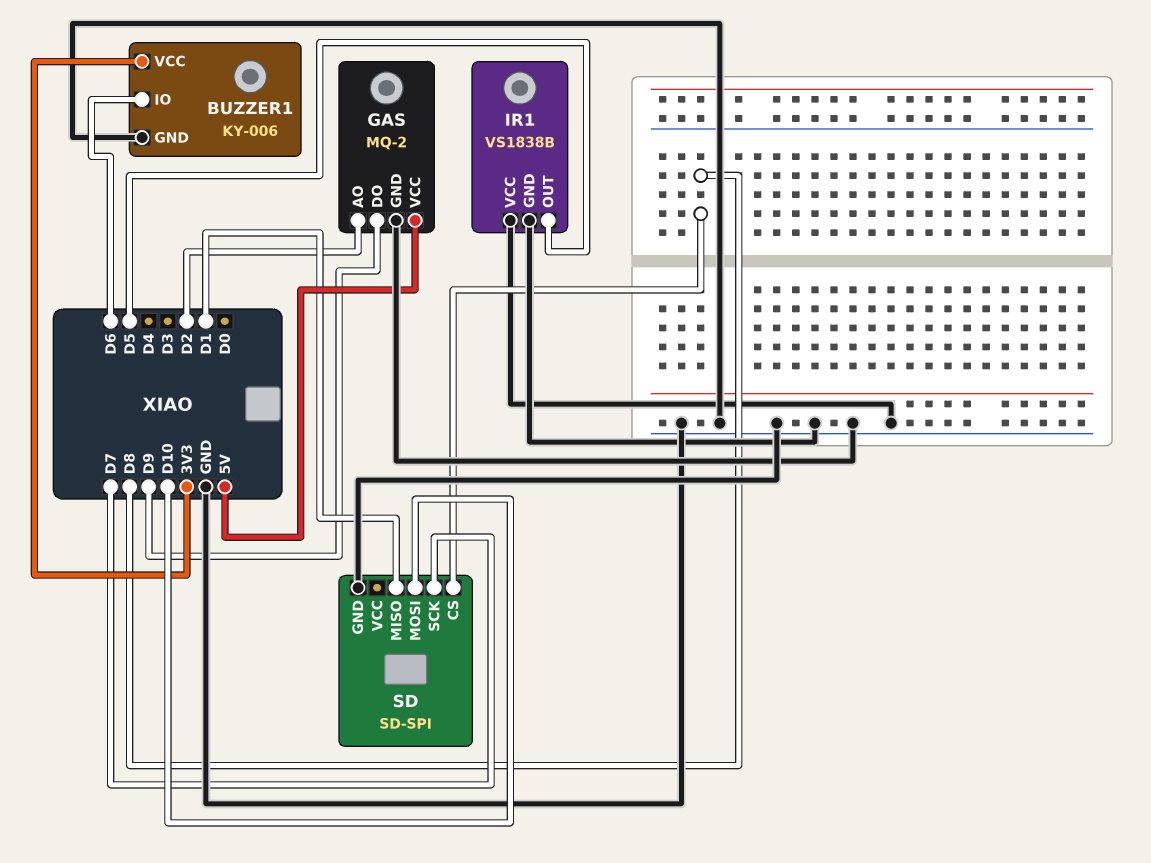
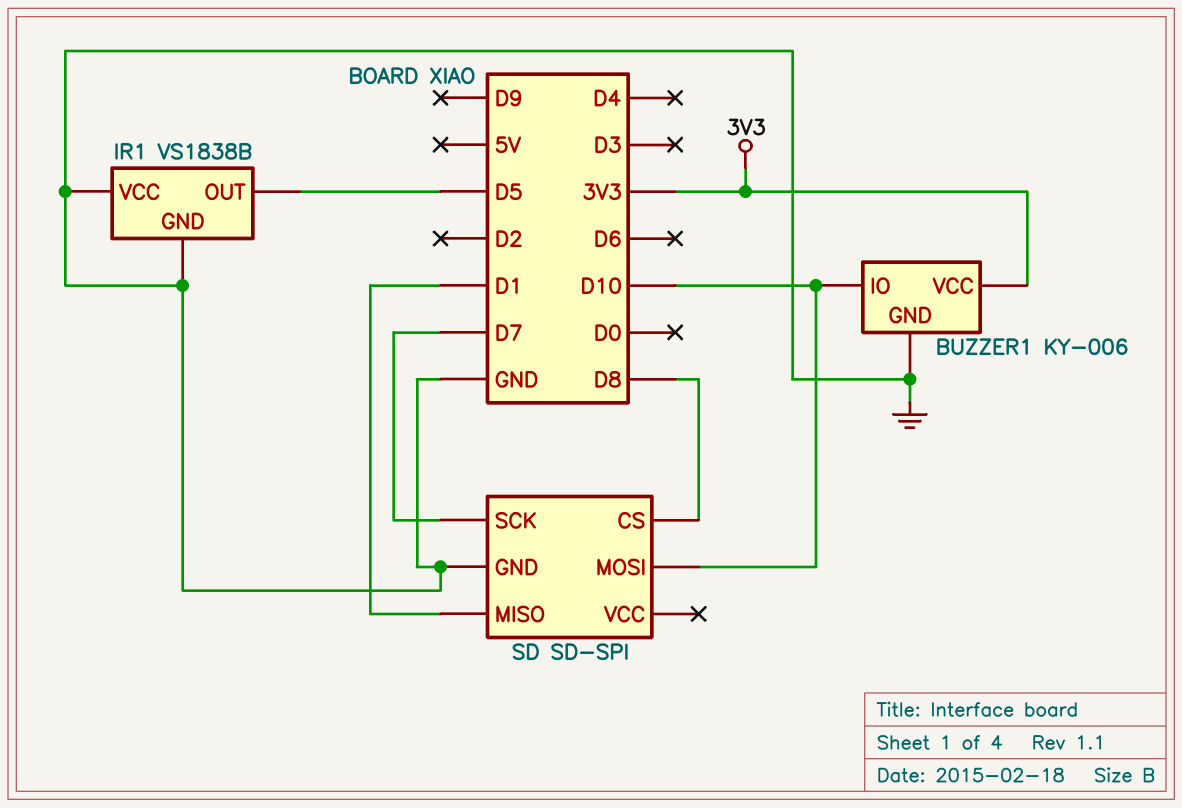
BUZZER1 pin IO: D6 -> D10
GAS: MQ-2 -> none
GAS pin AO: D2 -> none
GAS pin DO: D9 -> none
GAS pin GND: GND -> none
GAS pin VCC: 5V -> none

